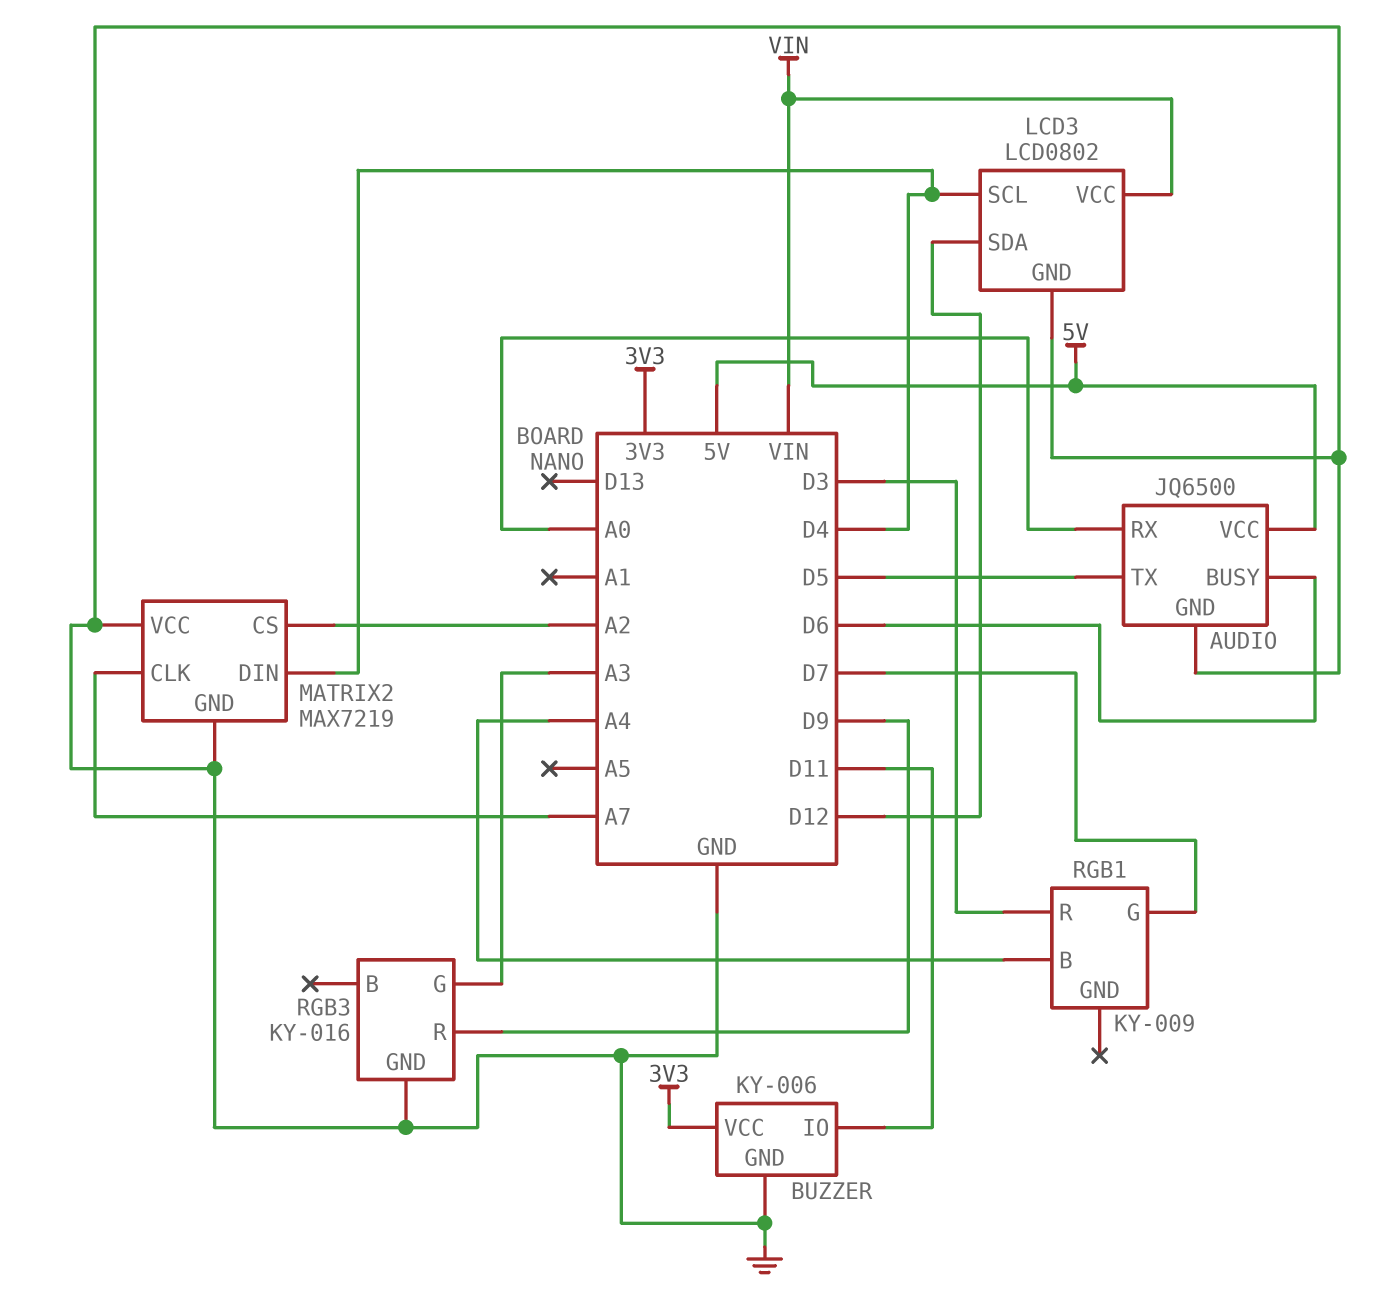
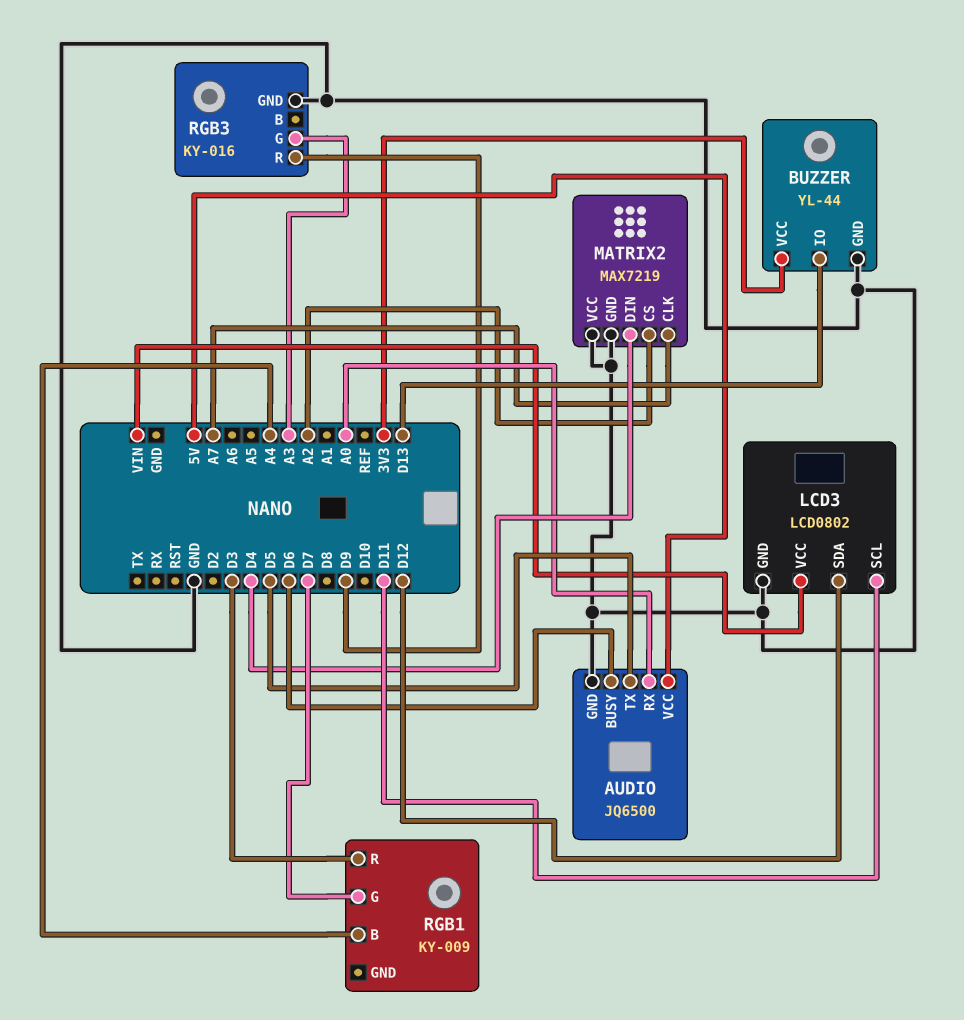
BUZZER: KY-006 -> YL-44
BUZZER pin IO: D11 -> D13
LCD3 pin SCL: D4 -> D11

